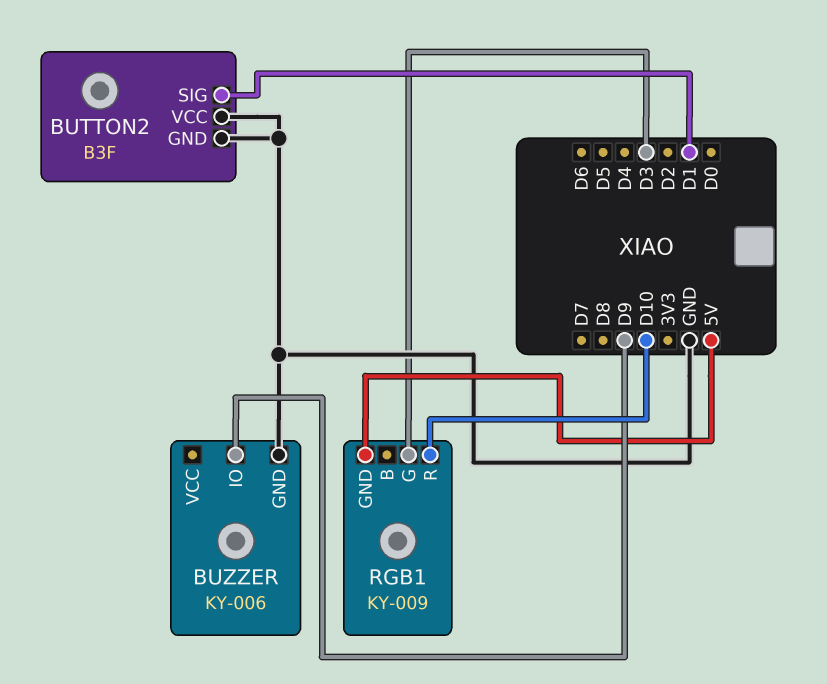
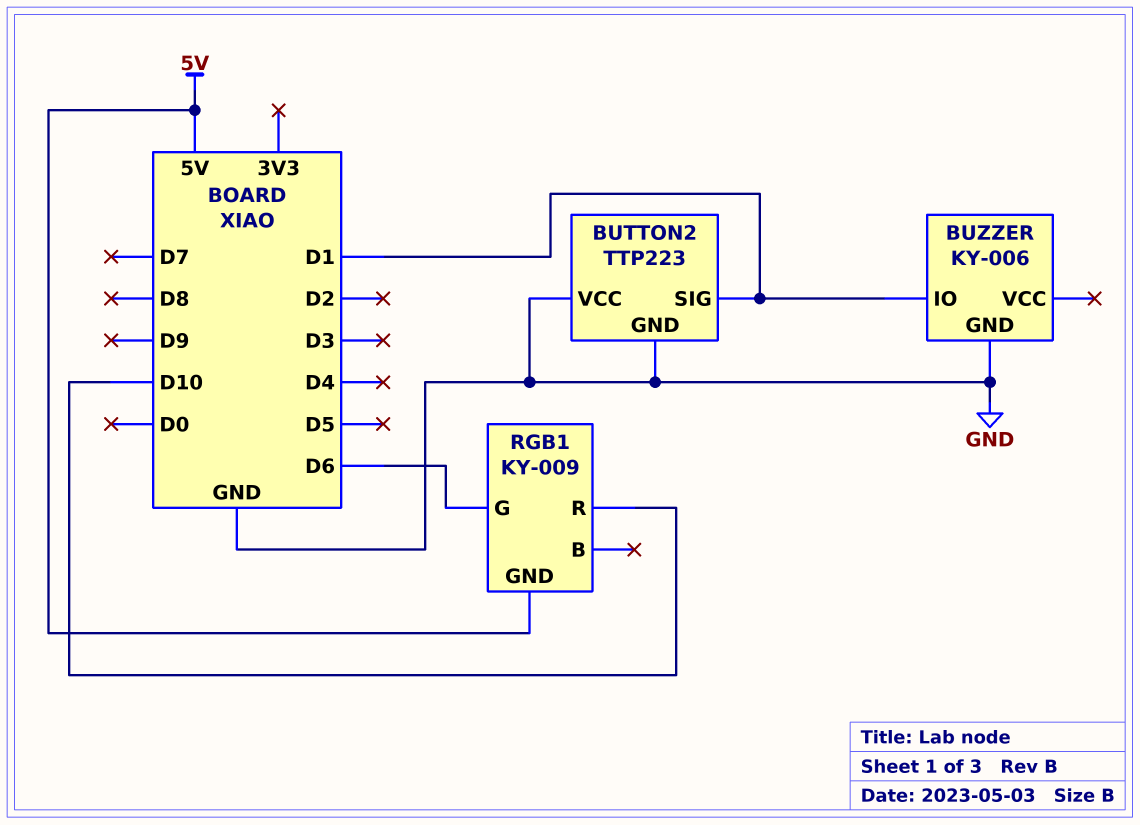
BUTTON2: B3F -> TTP223
BUZZER pin IO: D9 -> D1
RGB1 pin G: D3 -> D6

